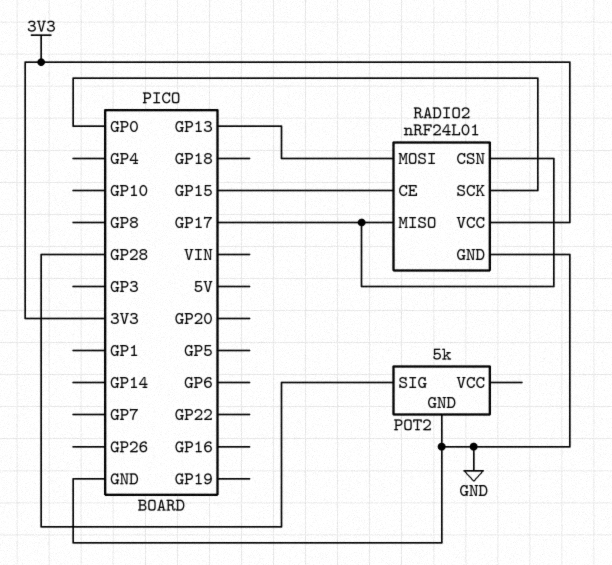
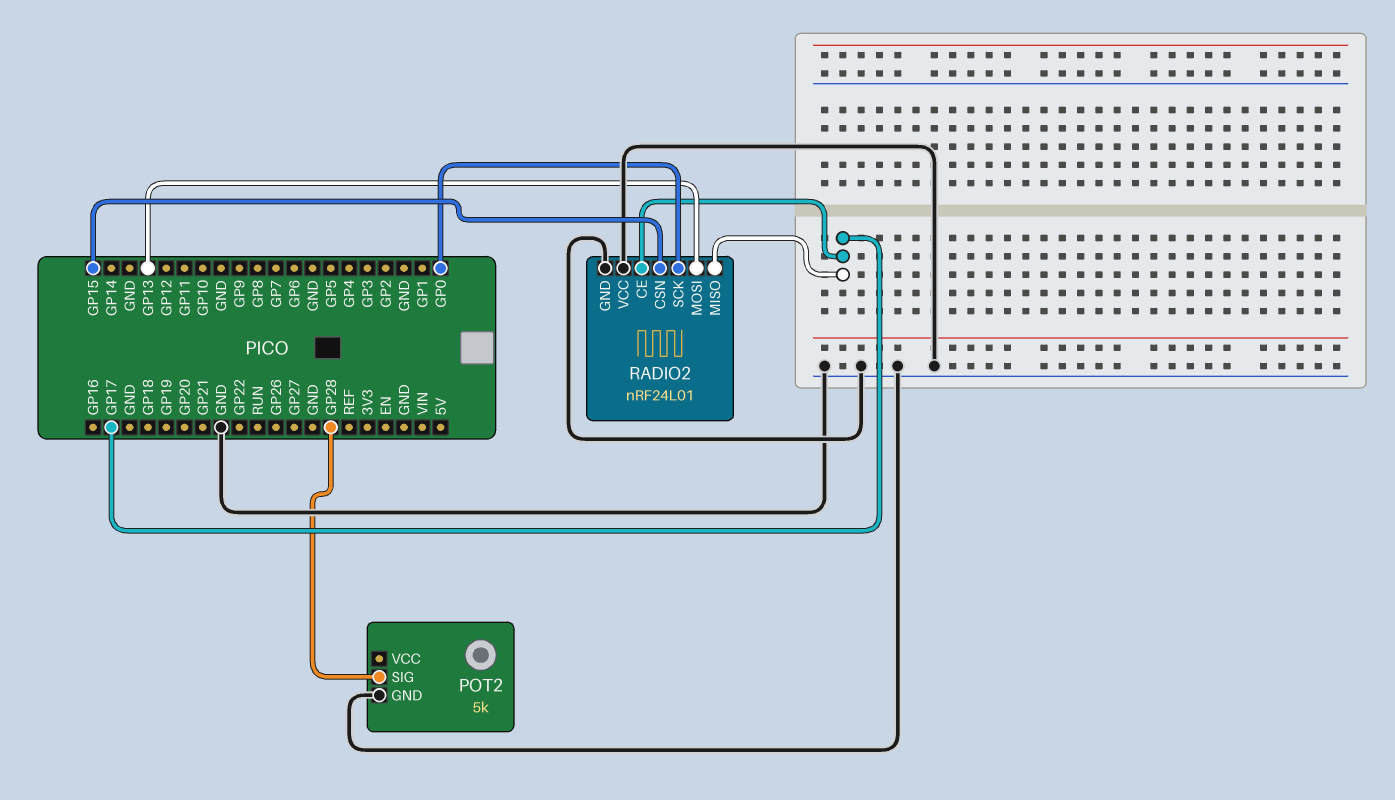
RADIO2 pin CE: GP15 -> GP17
RADIO2 pin CSN: GP17 -> GP15
RADIO2 pin VCC: 3V3 -> GND

